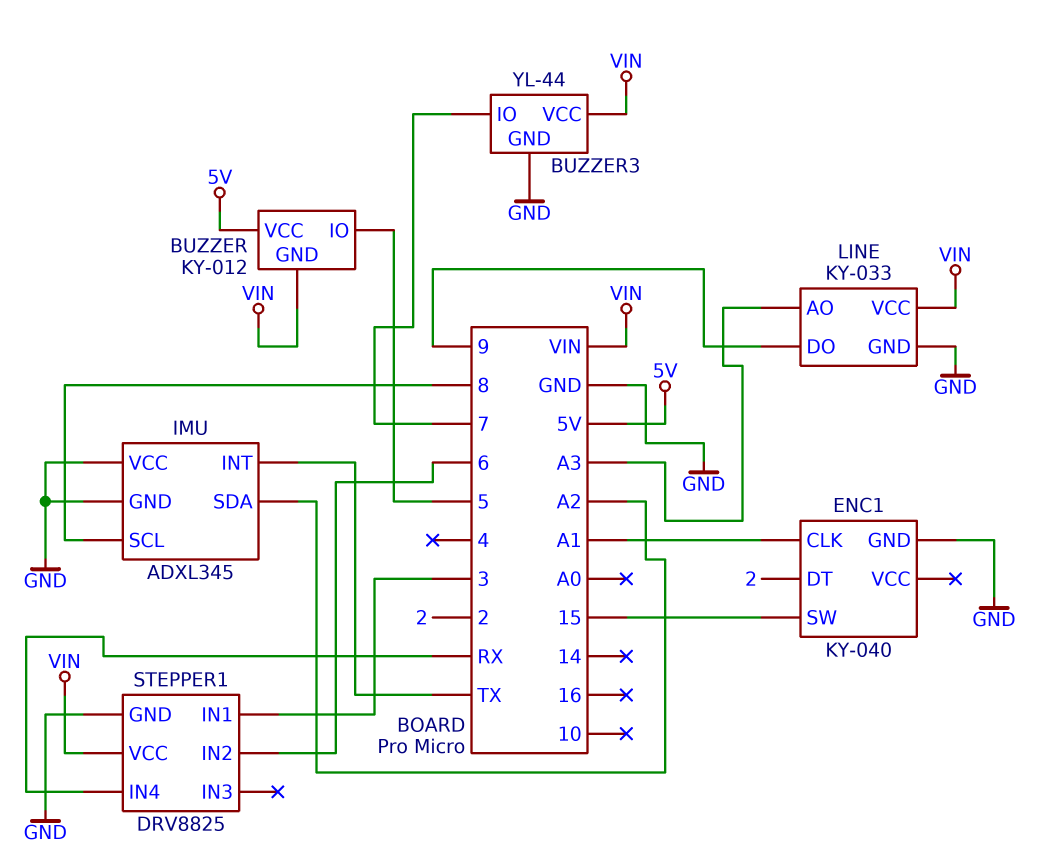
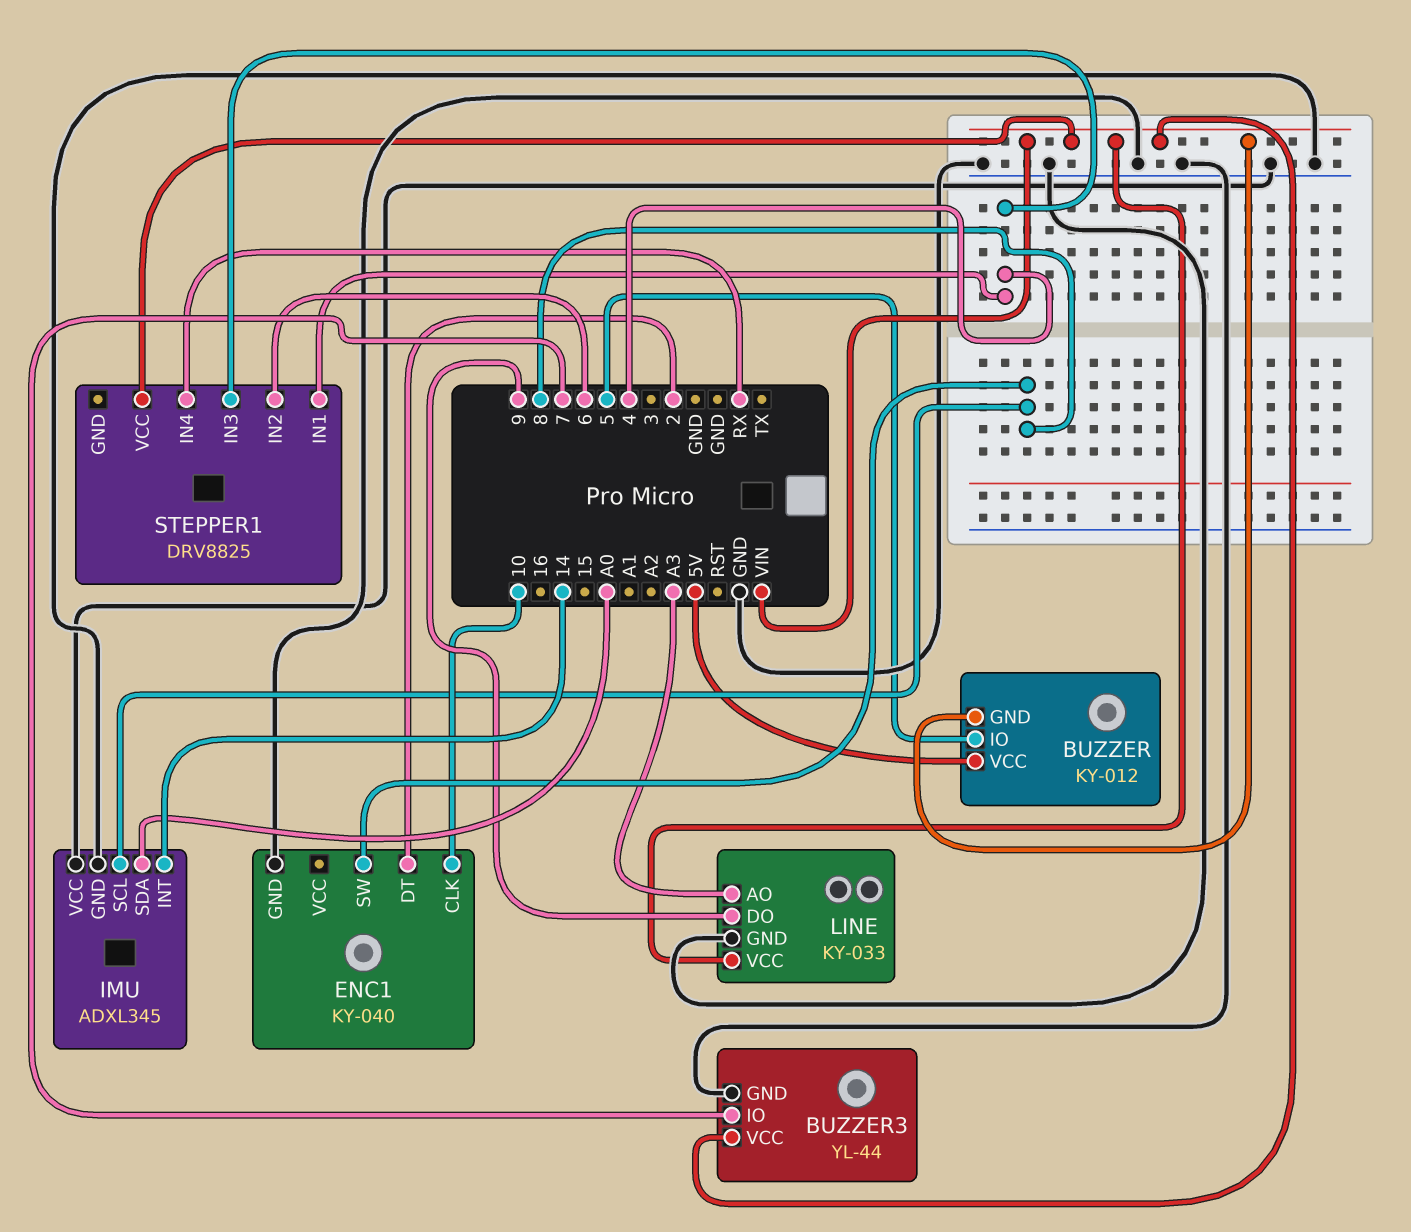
ENC1 pin CLK: A1 -> 10
ENC1 pin SW: 15 -> 8
IMU pin INT: TX -> 14
IMU pin SDA: A2 -> A0
STEPPER1 pin GND: GND -> none
STEPPER1 pin IN1: 3 -> 4
STEPPER1 pin IN3: none -> 4

